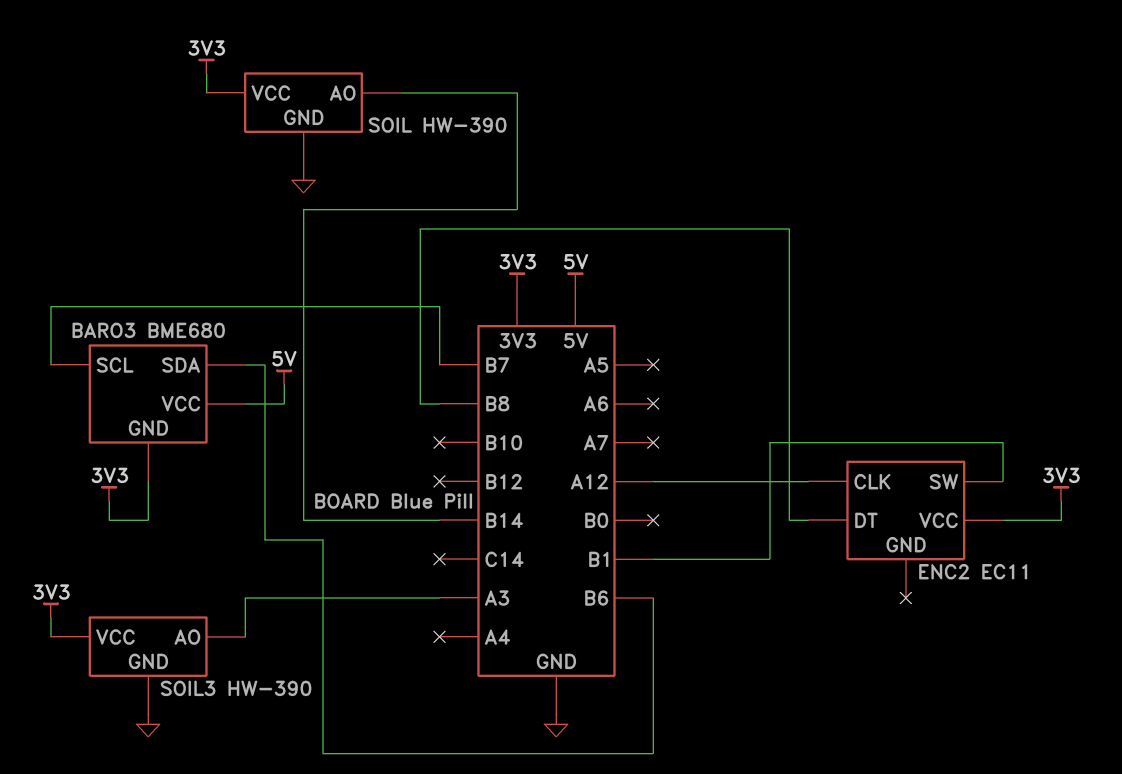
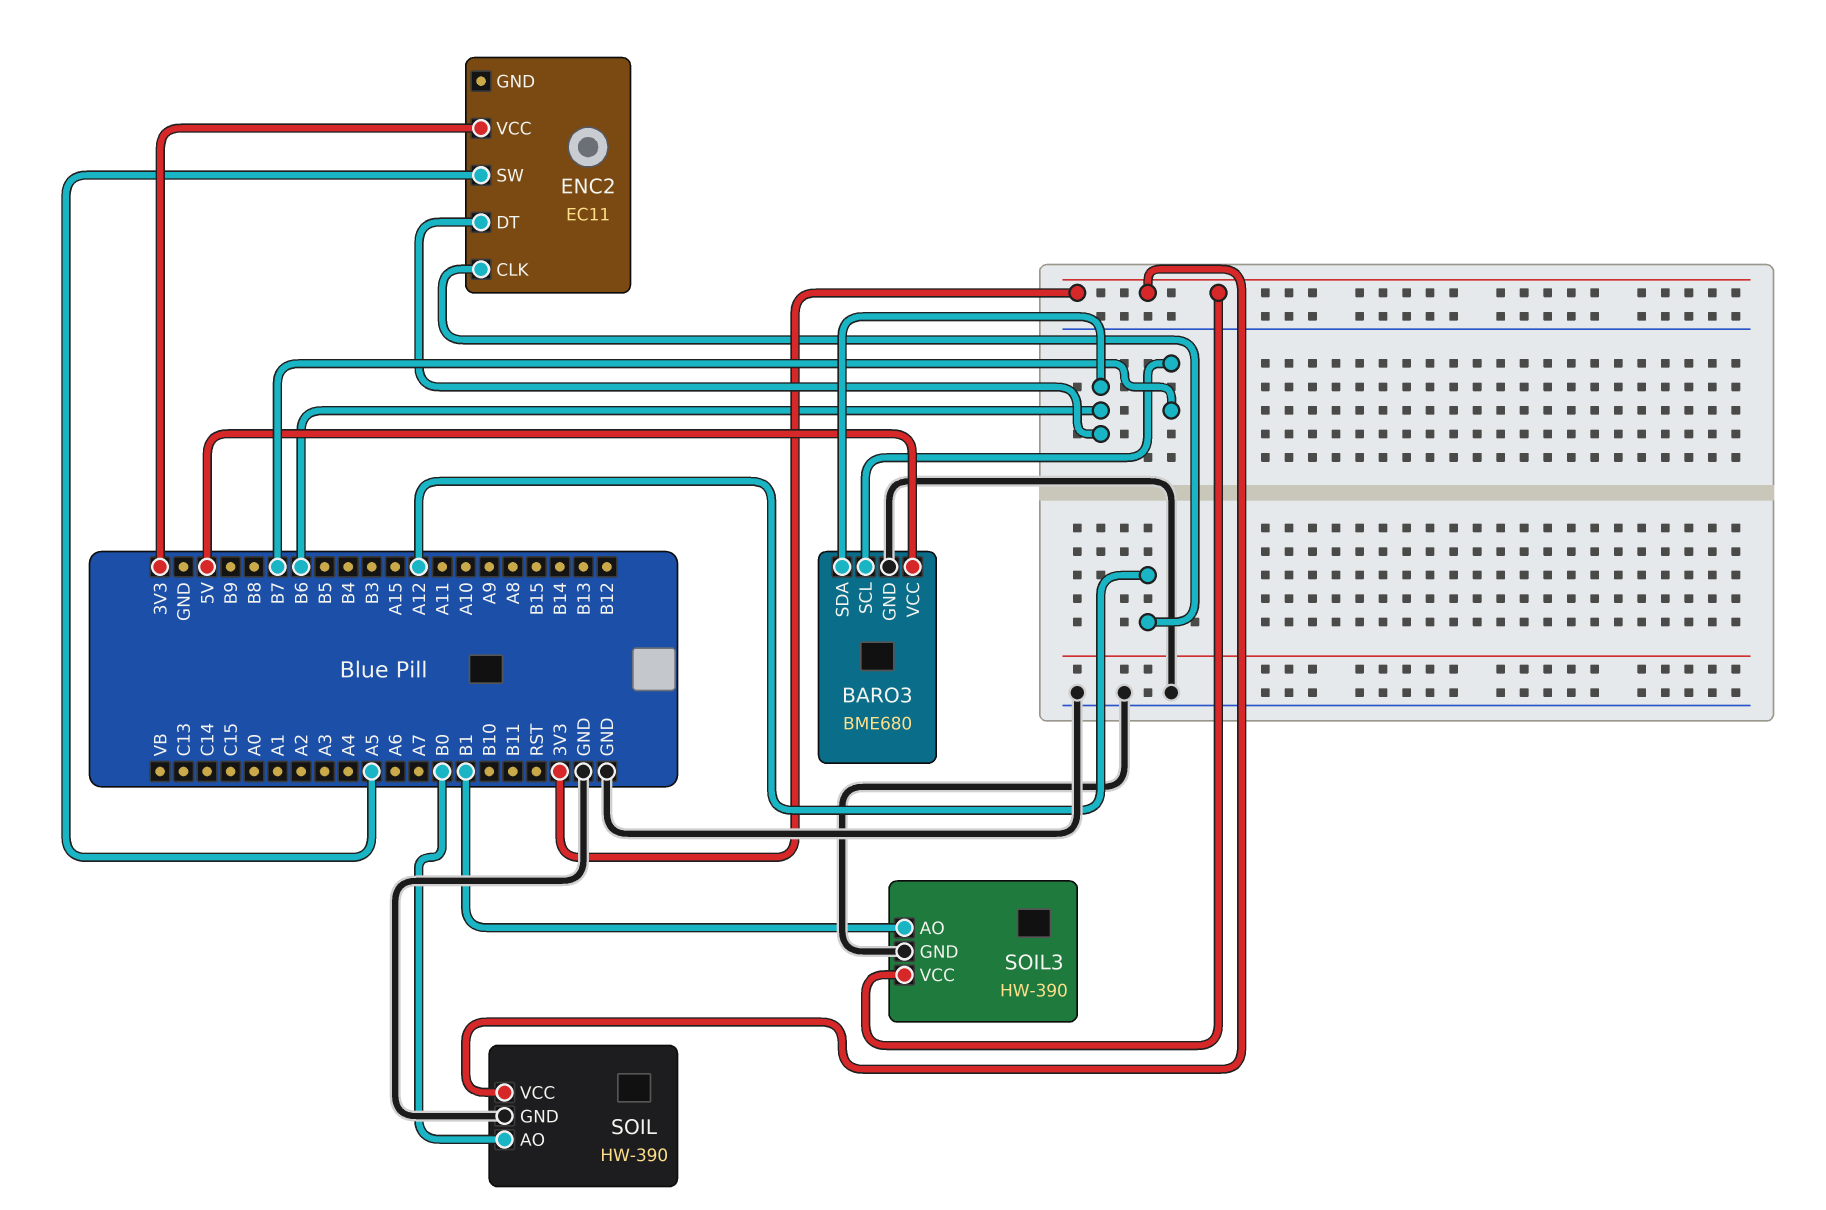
BARO3 pin GND: 3V3 -> GND
ENC2 pin DT: B8 -> B6
ENC2 pin SW: B1 -> A5
SOIL pin AO: B14 -> B0
SOIL3 pin AO: A3 -> B1

